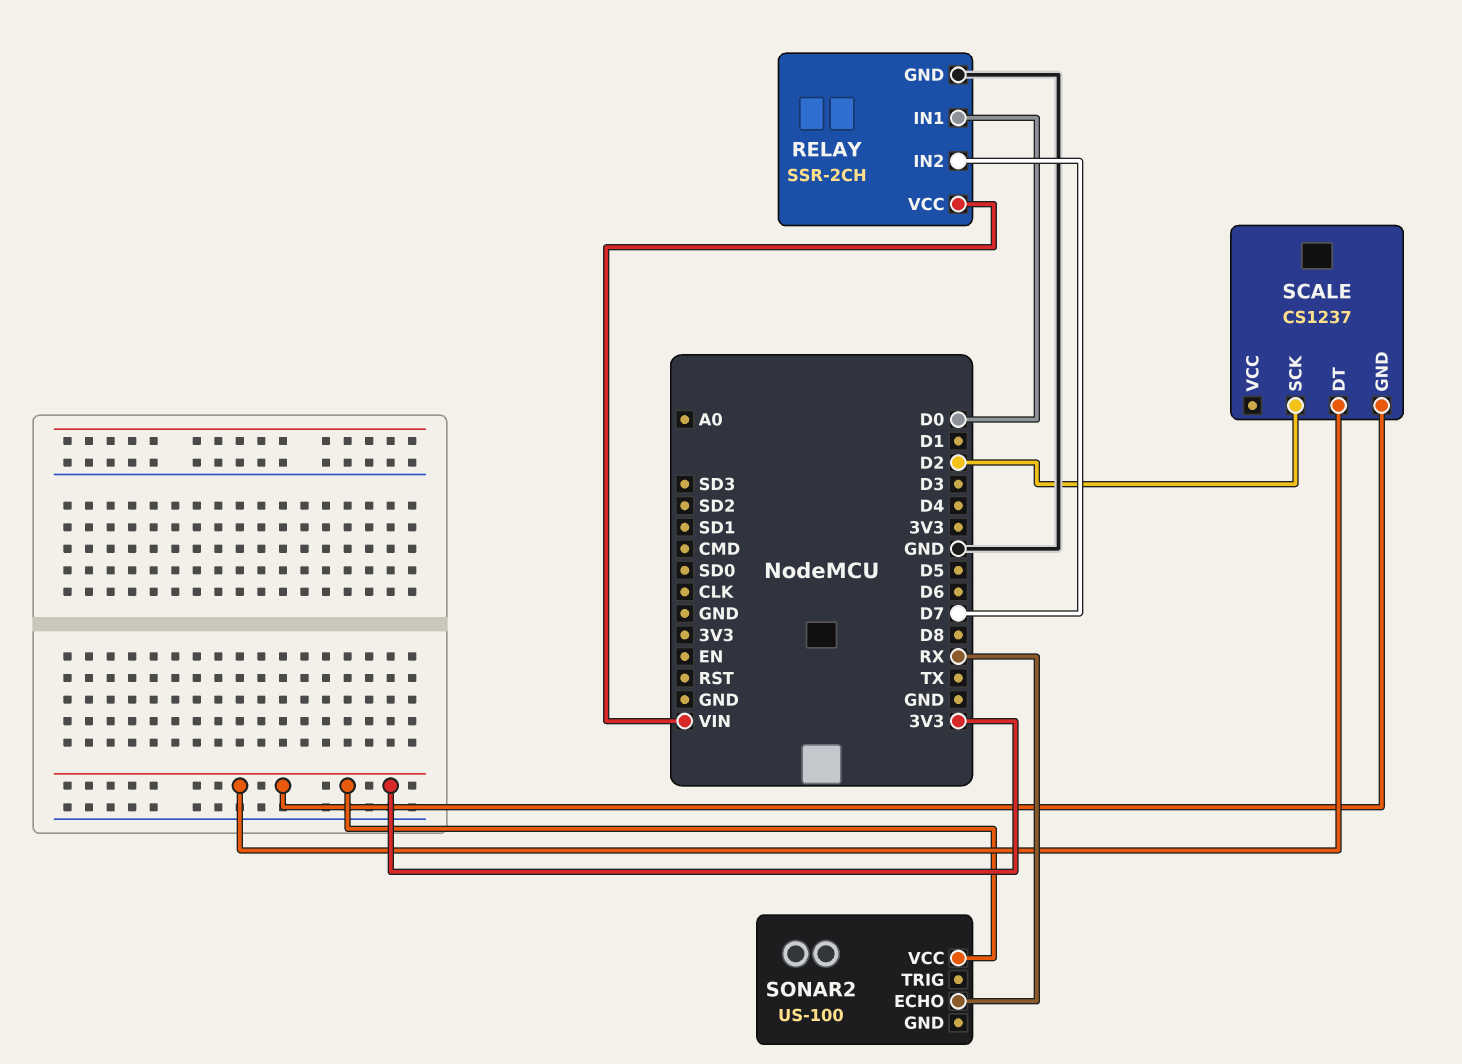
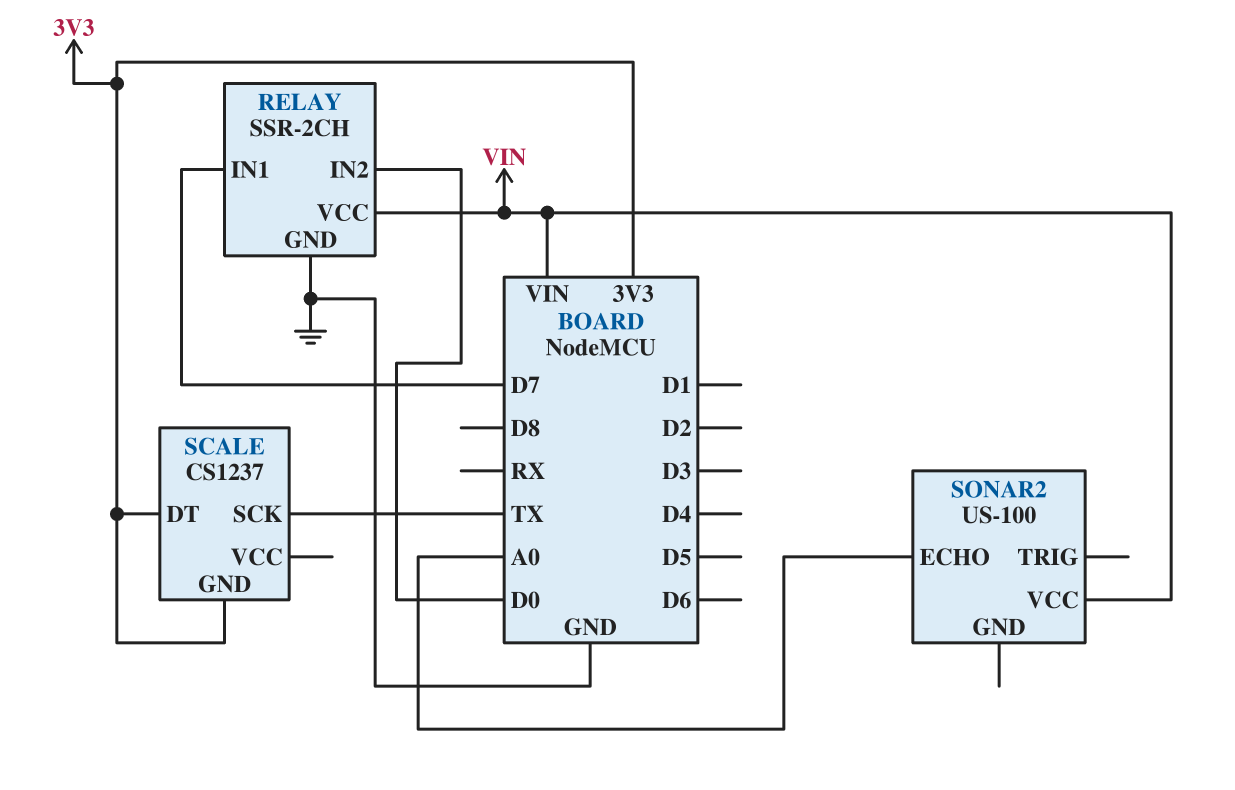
RELAY pin IN1: D0 -> D7
RELAY pin IN2: D7 -> D0
SCALE pin SCK: D2 -> TX
SONAR2 pin ECHO: RX -> A0
SONAR2 pin VCC: 3V3 -> VIN

